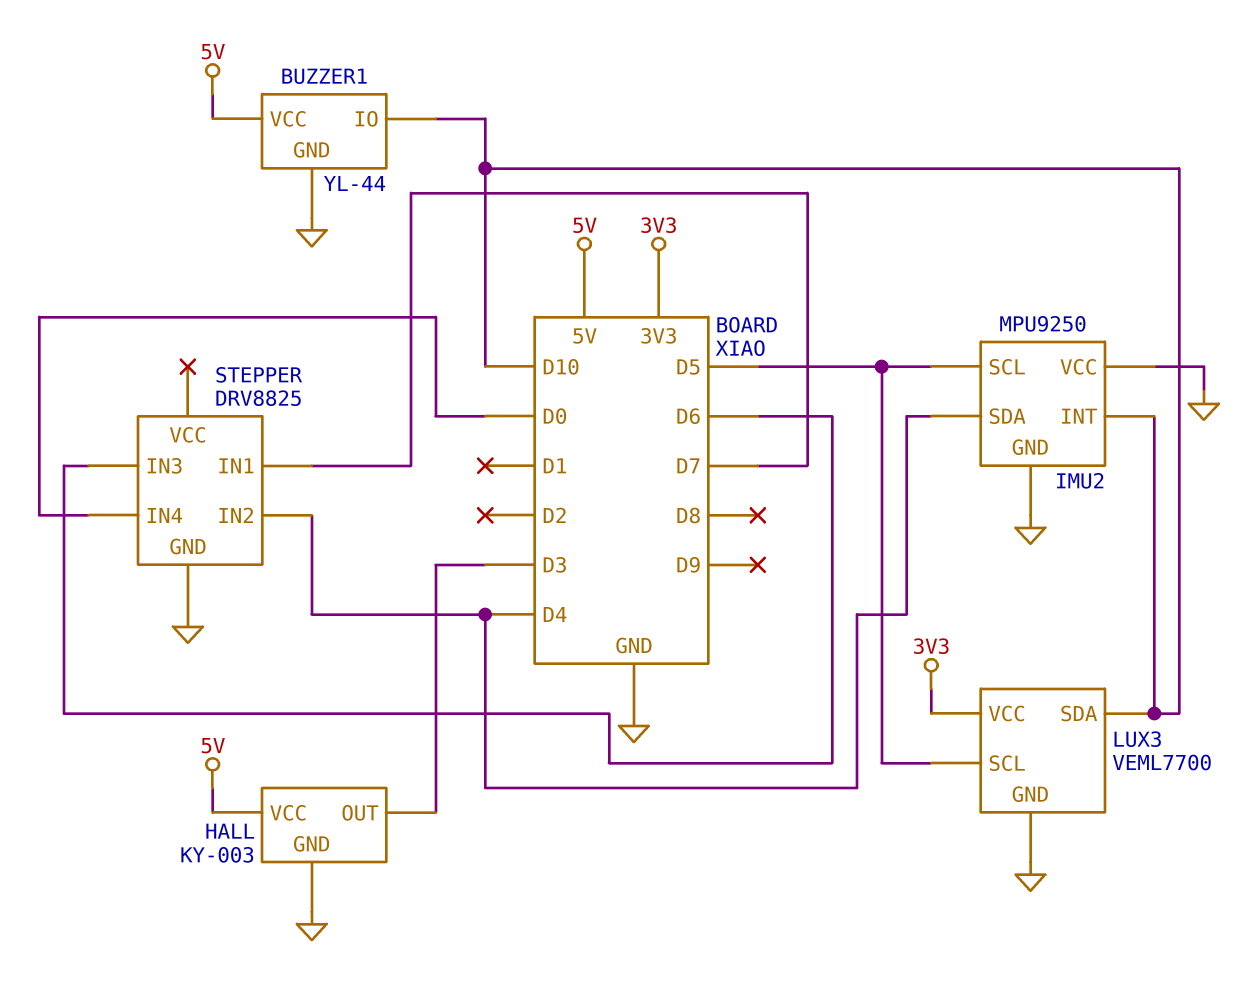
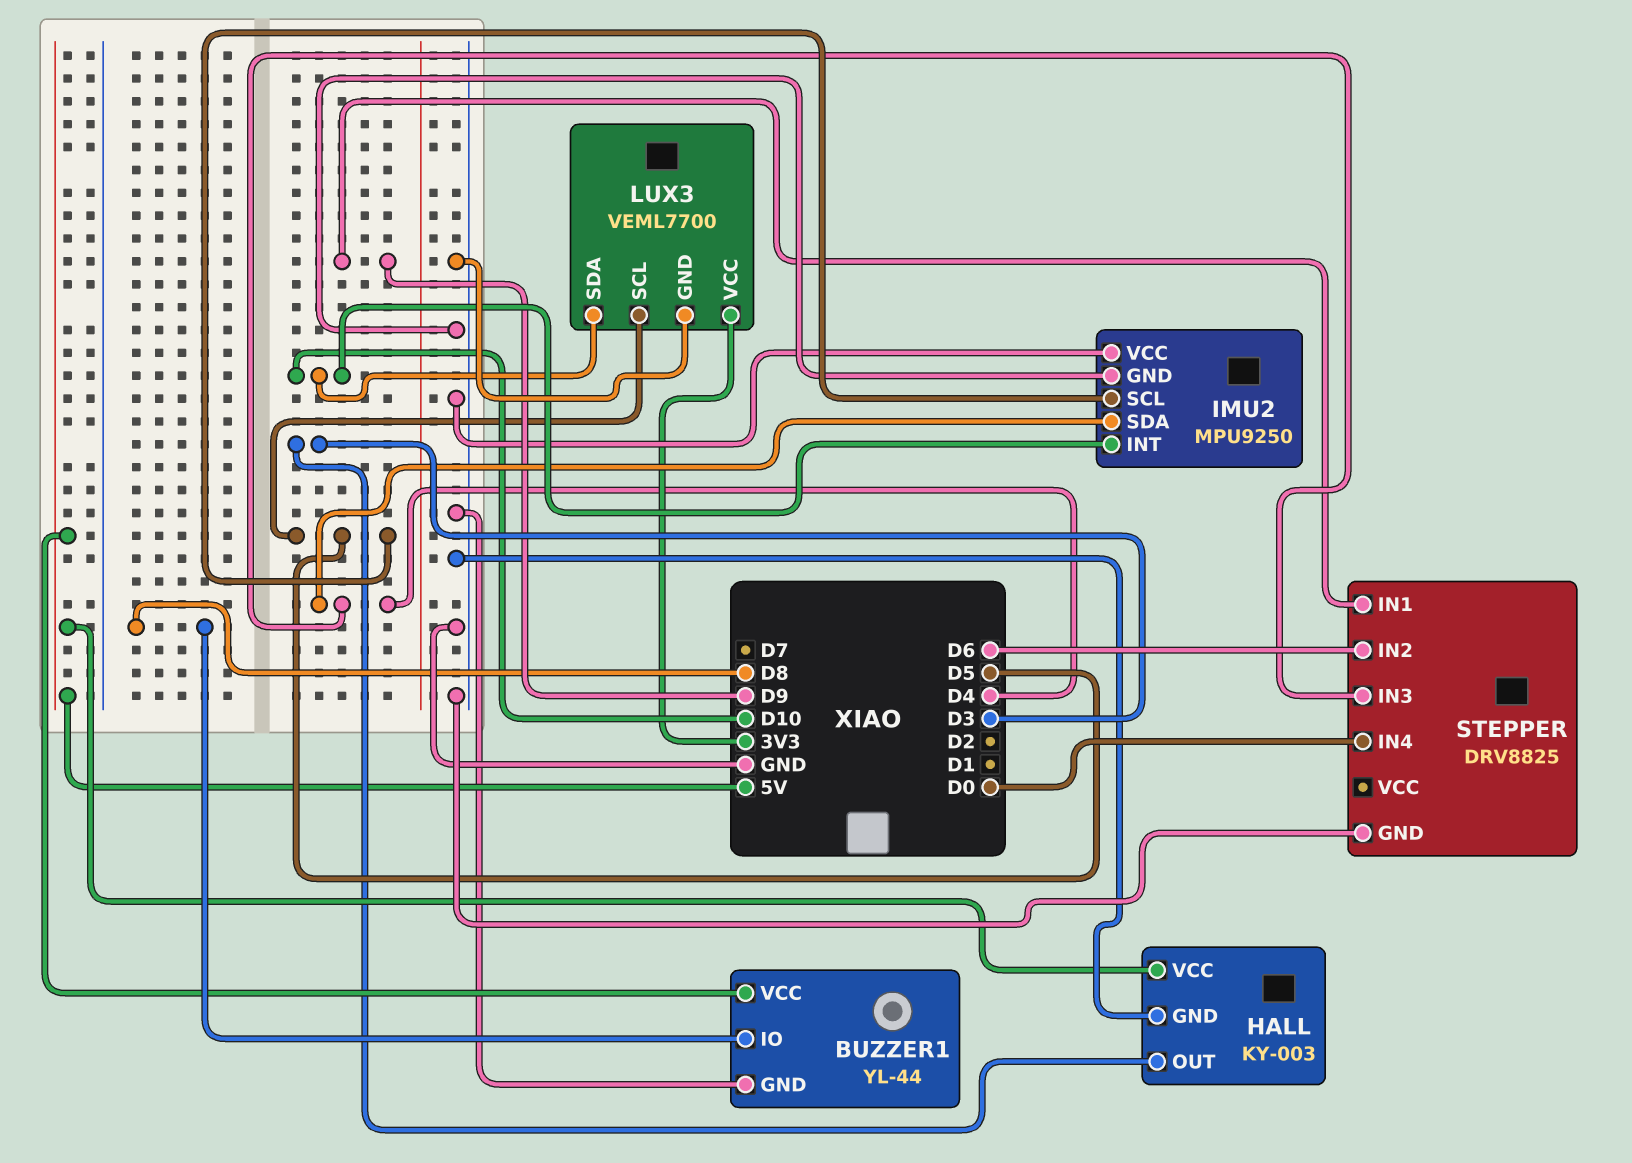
BUZZER1 pin IO: D10 -> D8
STEPPER pin IN1: D7 -> D9
STEPPER pin IN2: D4 -> D6
STEPPER pin IN3: D6 -> D4

